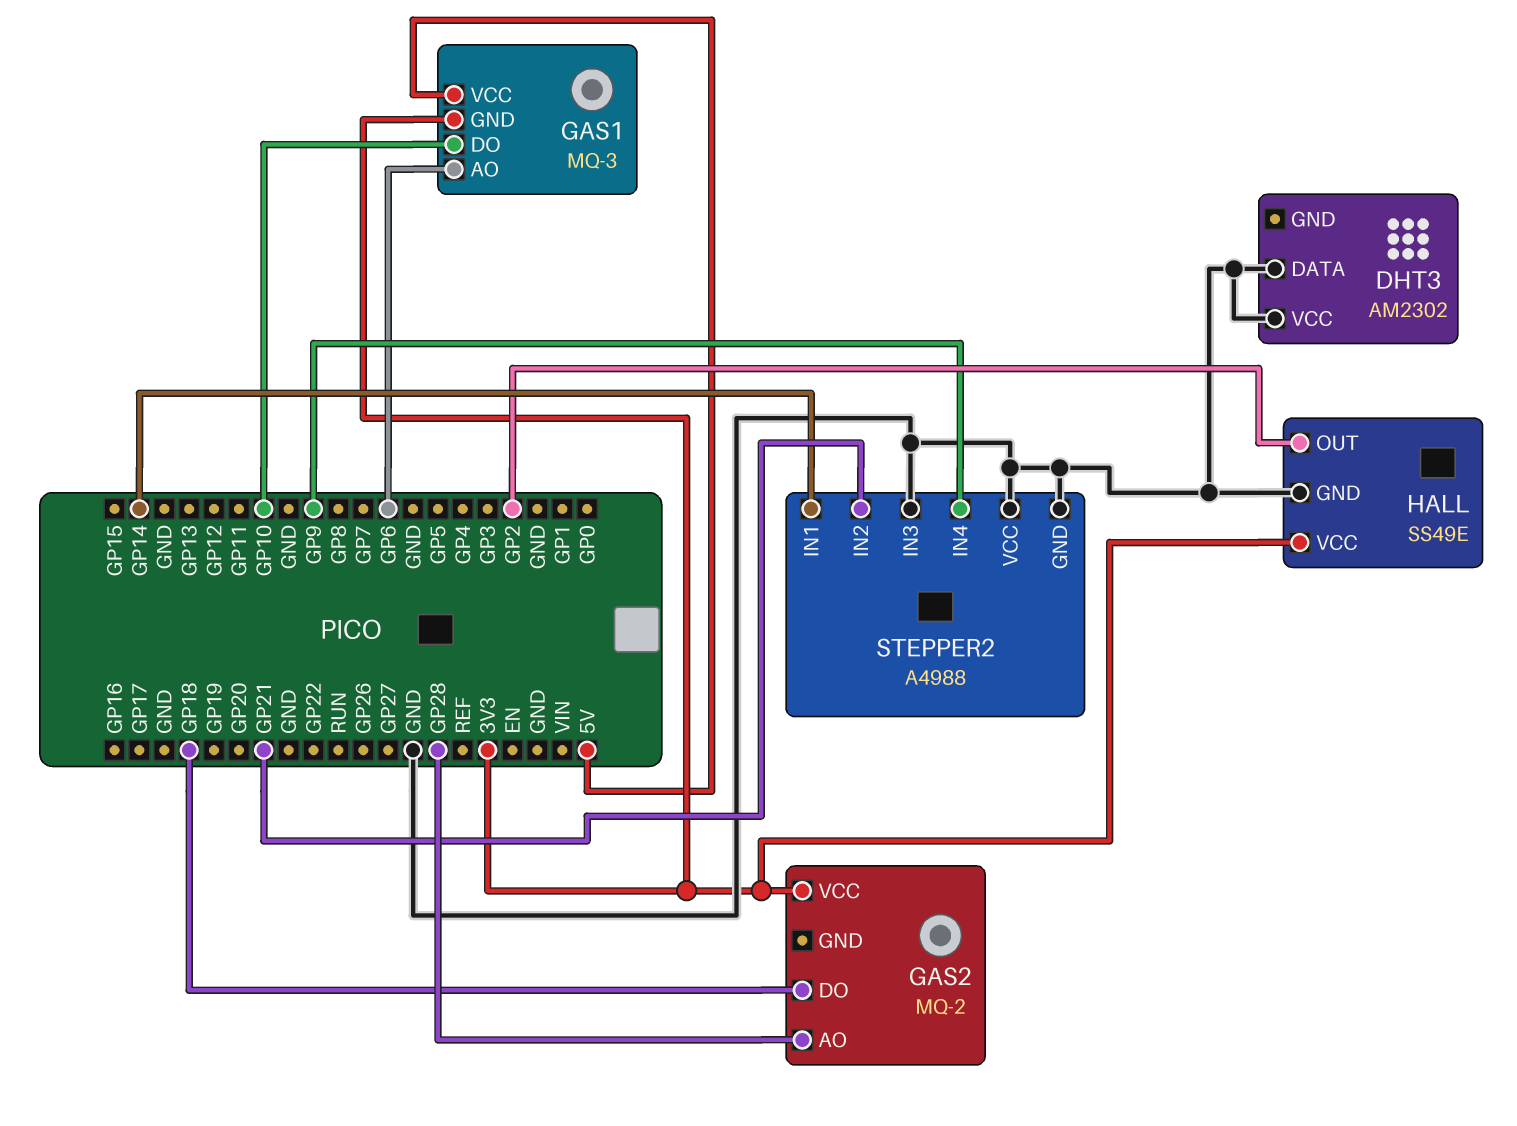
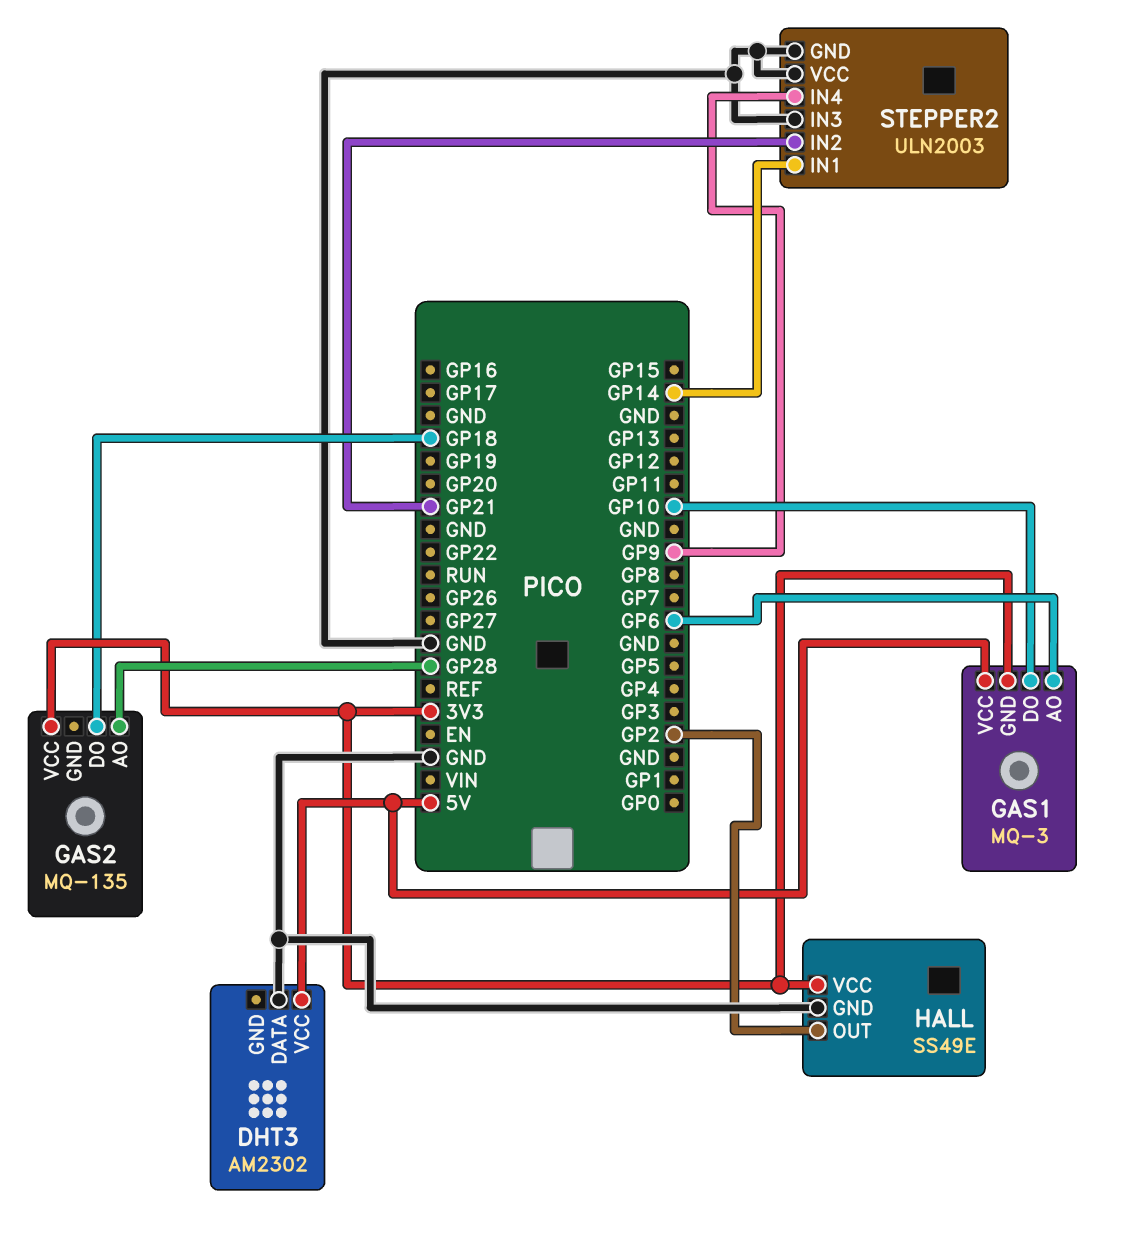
DHT3 pin VCC: GND -> 5V
GAS2: MQ-2 -> MQ-135
STEPPER2: A4988 -> ULN2003

